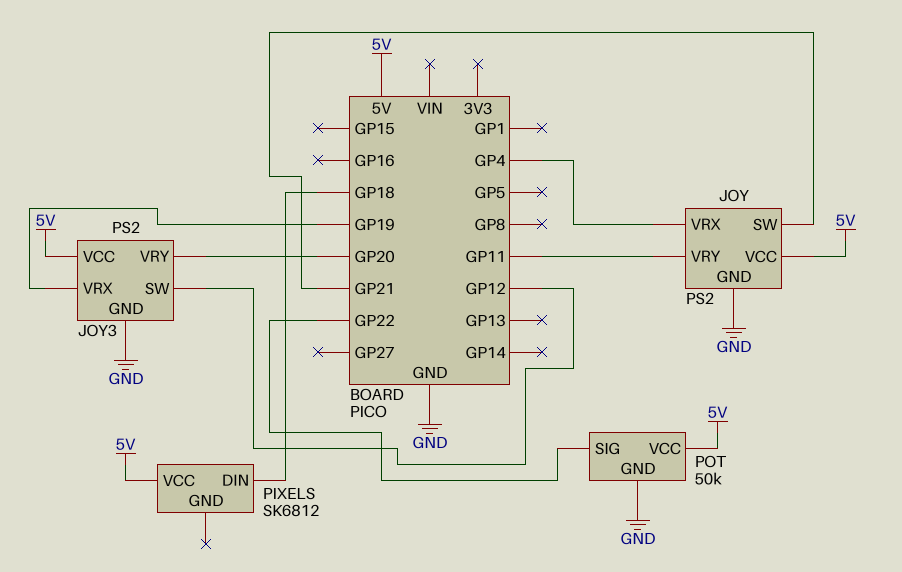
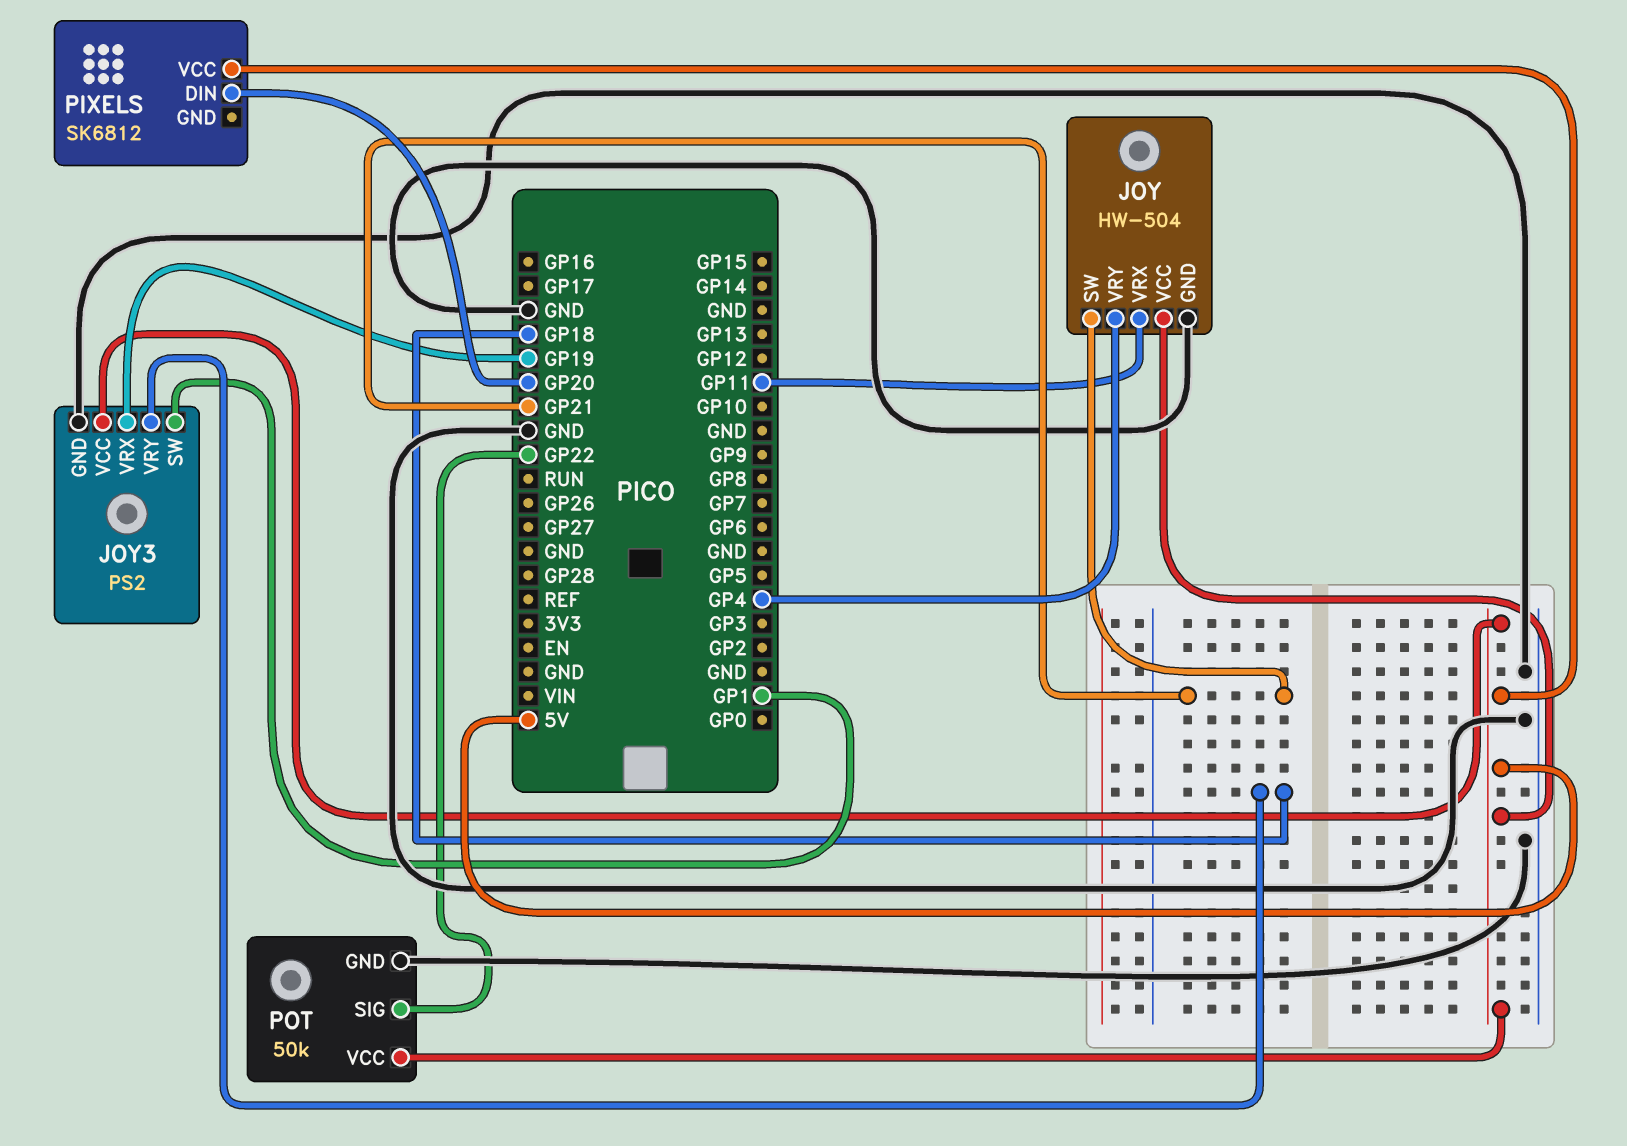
JOY: PS2 -> HW-504
JOY pin VRX: GP4 -> GP11
JOY pin VRY: GP11 -> GP4
JOY3 pin SW: GP12 -> GP1
JOY3 pin VRY: GP20 -> GP18
PIXELS pin DIN: GP18 -> GP20

